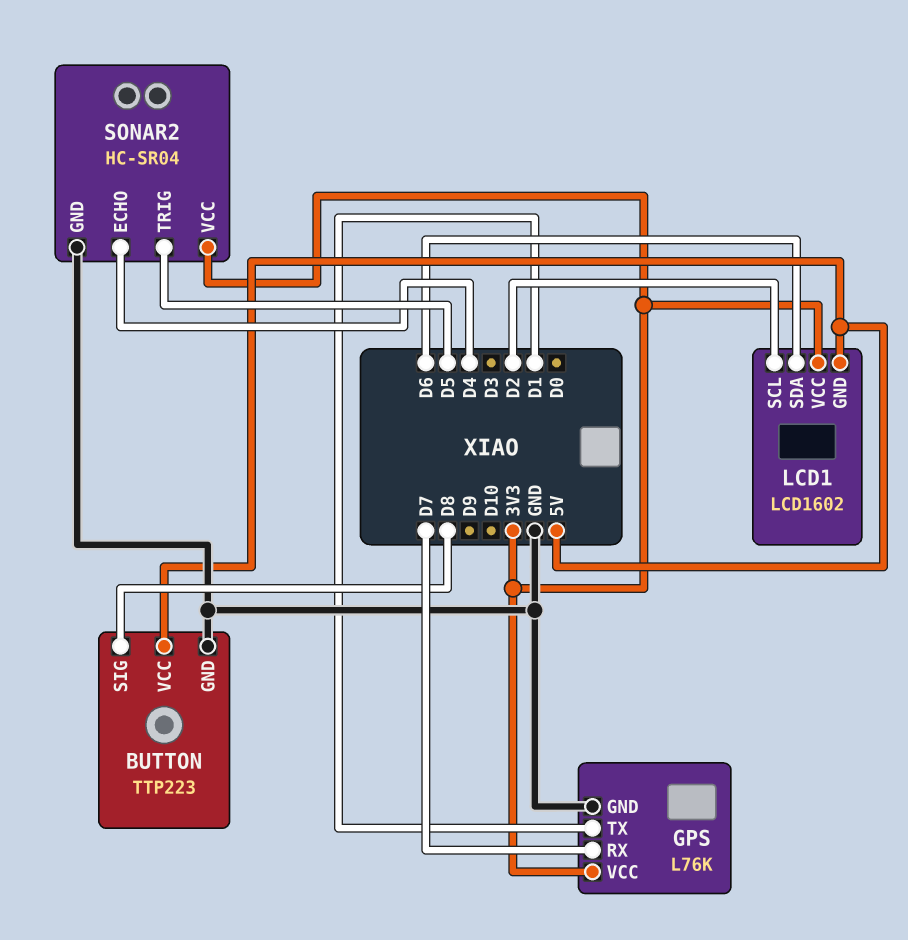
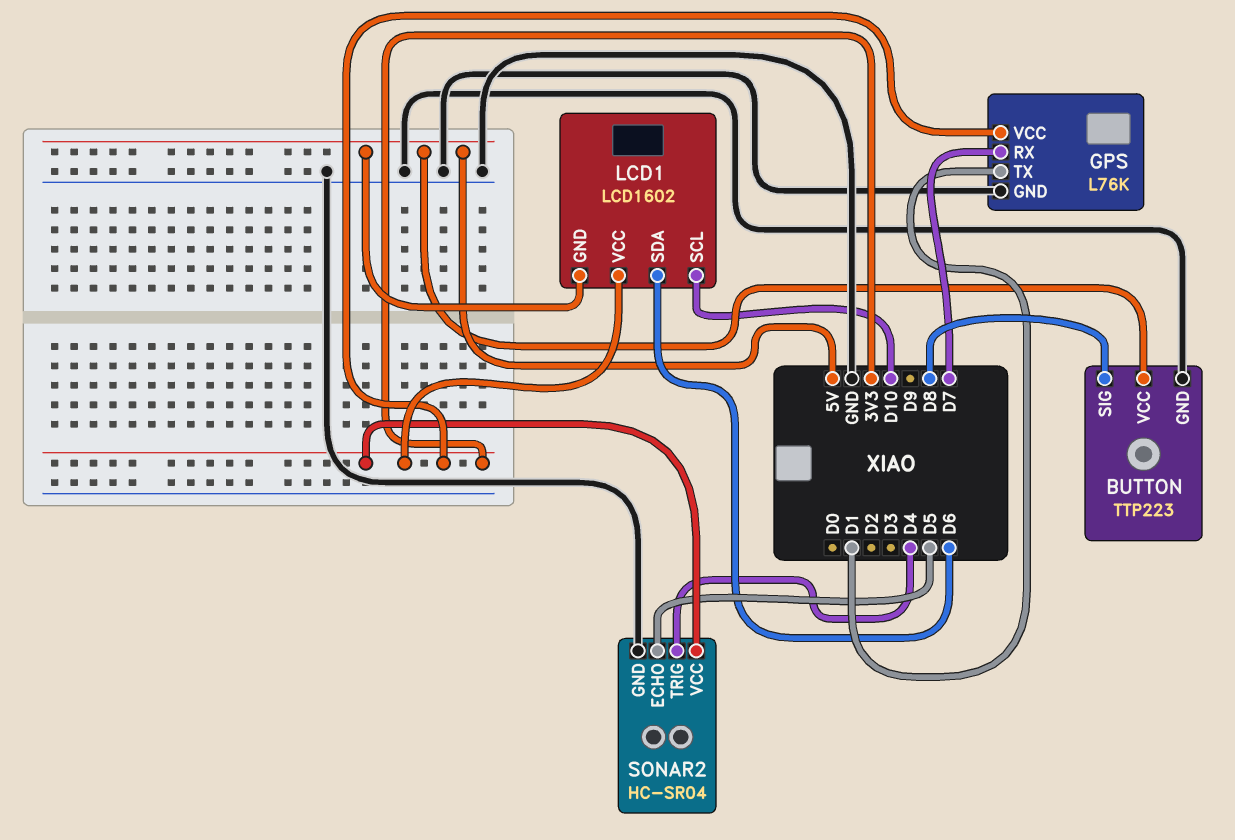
LCD1 pin SCL: D2 -> D10
SONAR2 pin ECHO: D4 -> D5
SONAR2 pin TRIG: D5 -> D4

